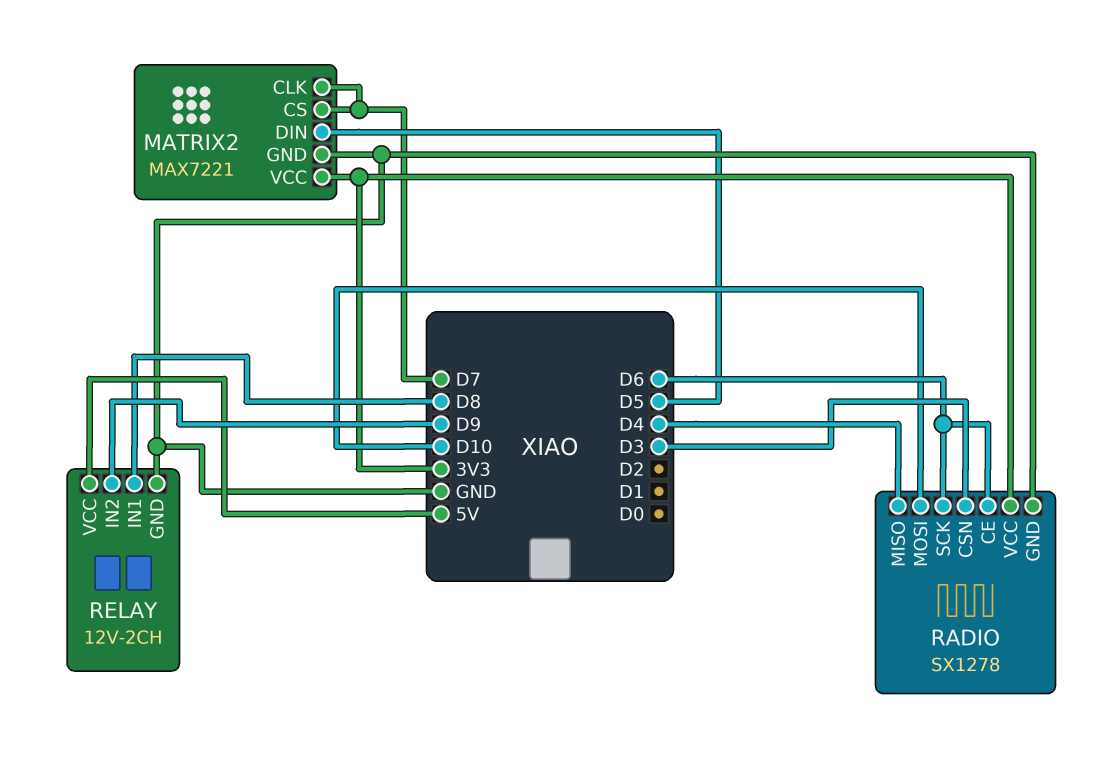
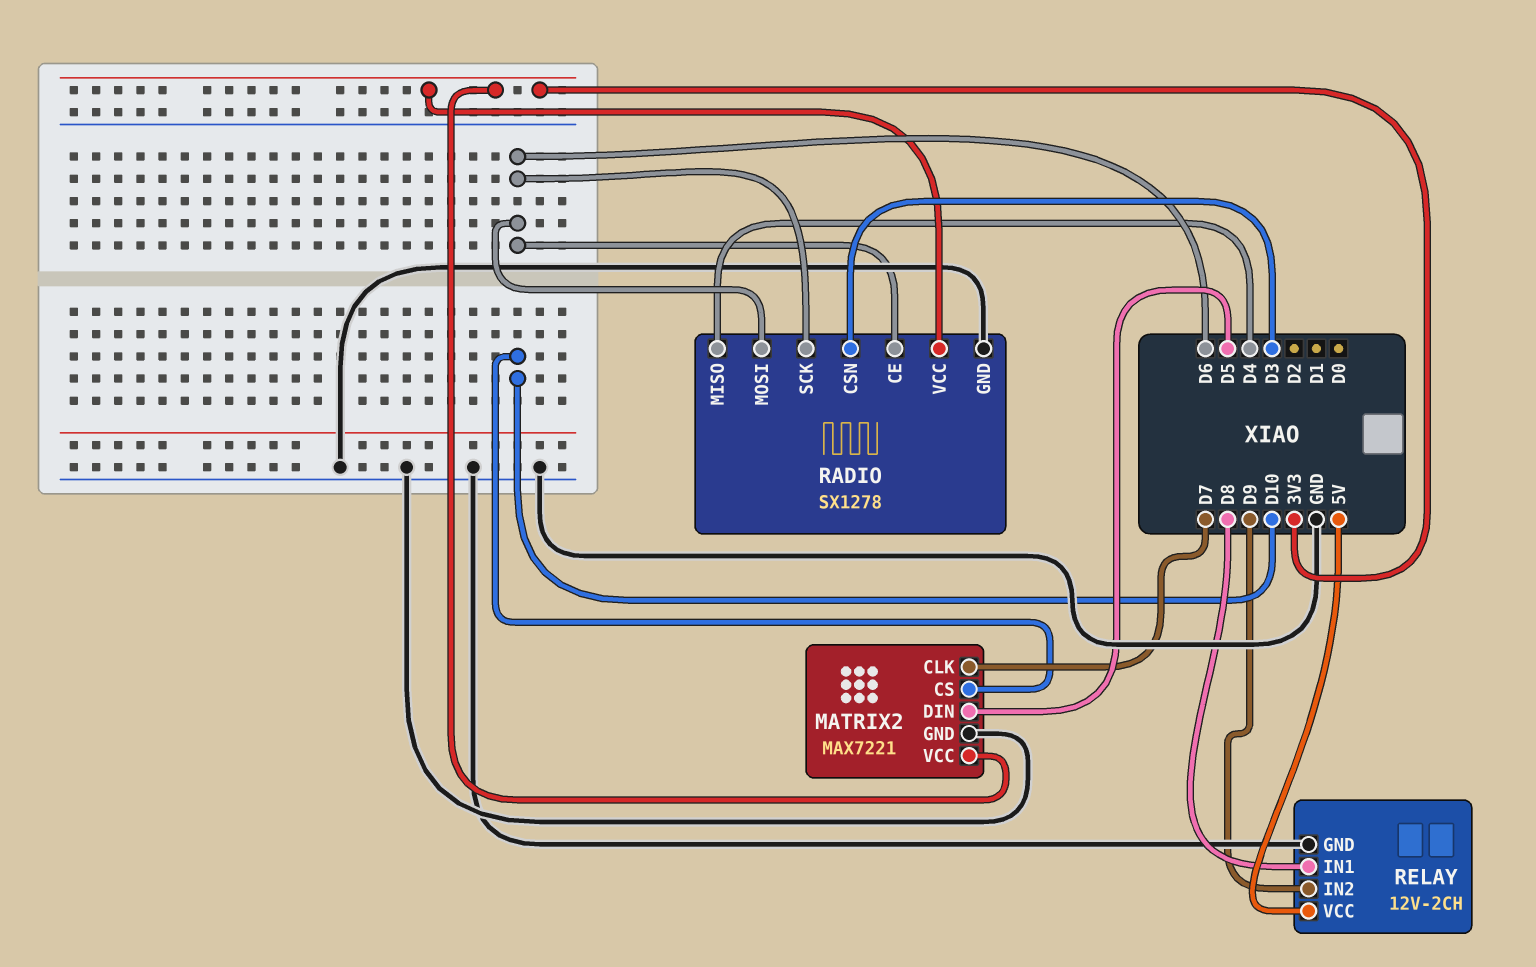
MATRIX2 pin CS: D7 -> D10
RADIO pin MOSI: D10 -> D6

